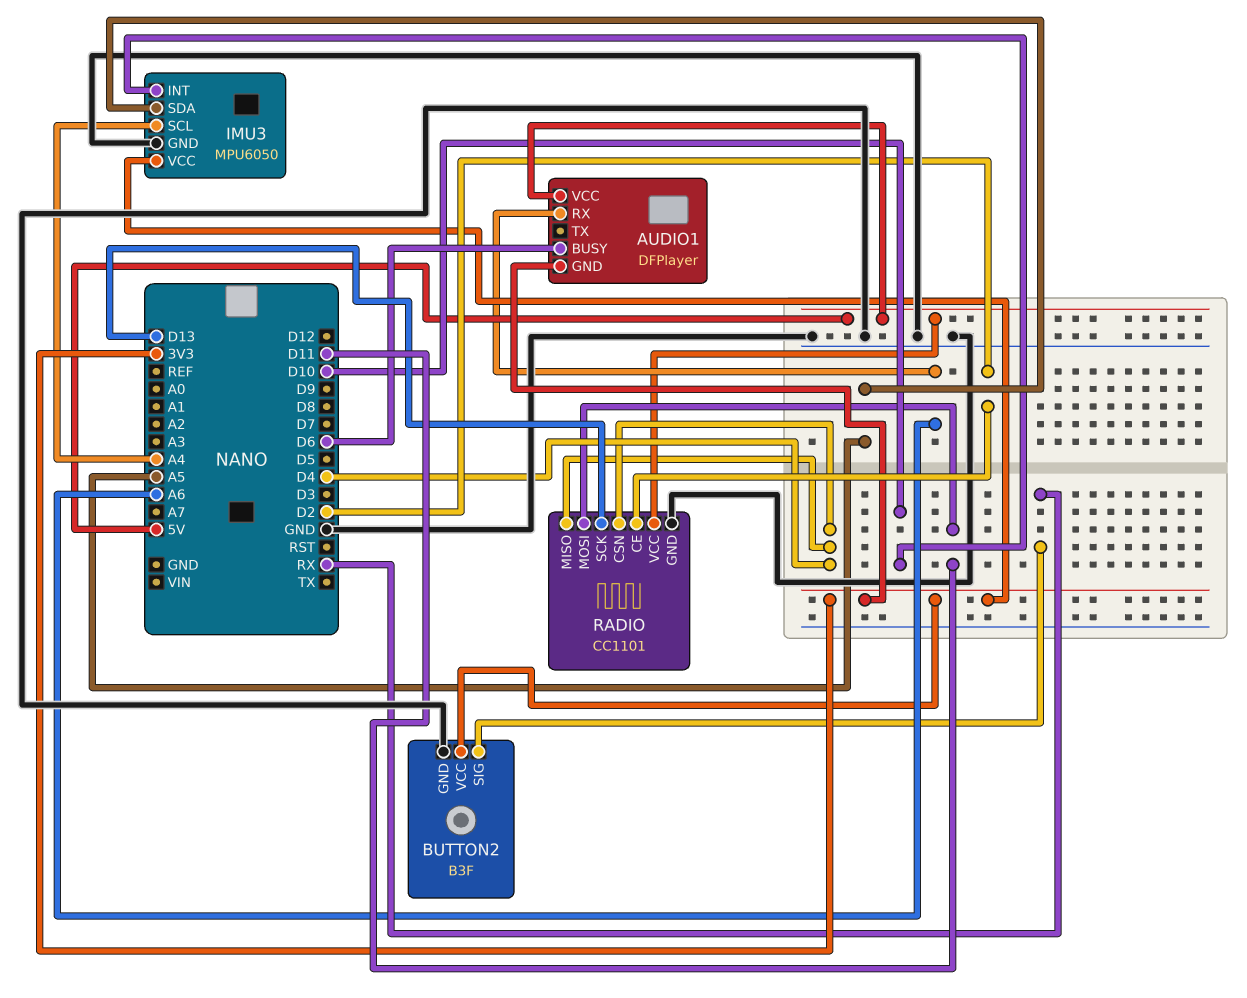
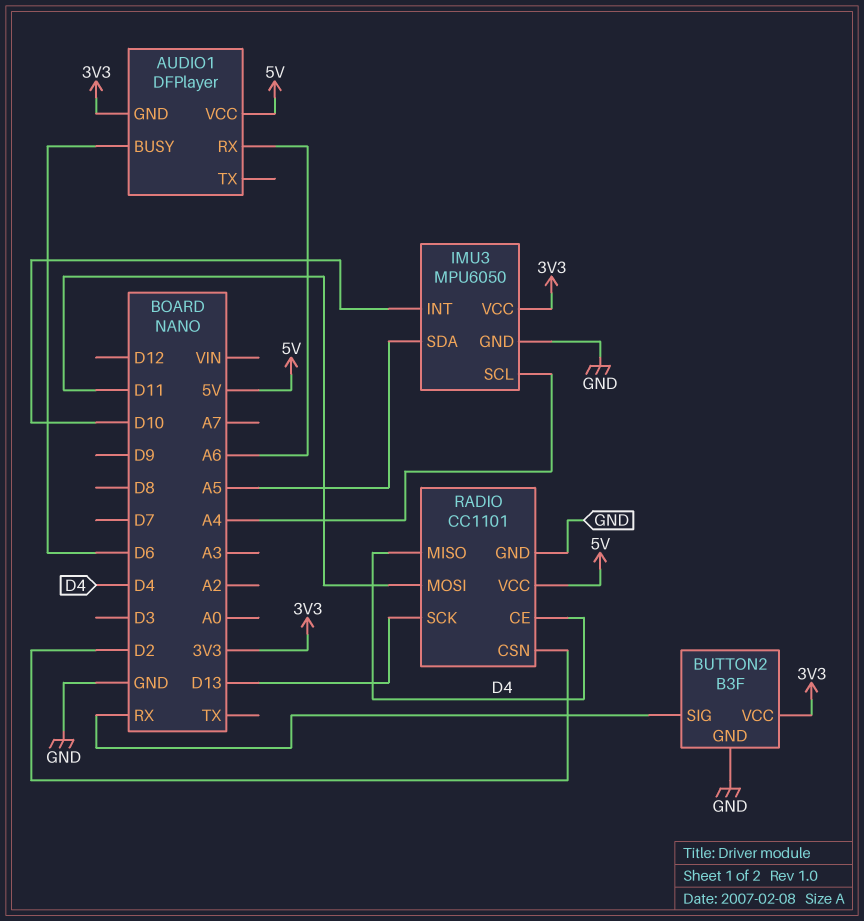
RADIO pin CE: D2 -> D4
RADIO pin CSN: D4 -> D2

